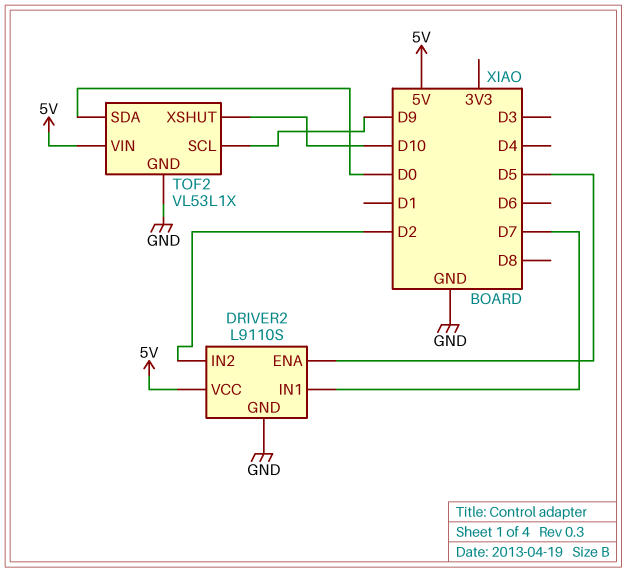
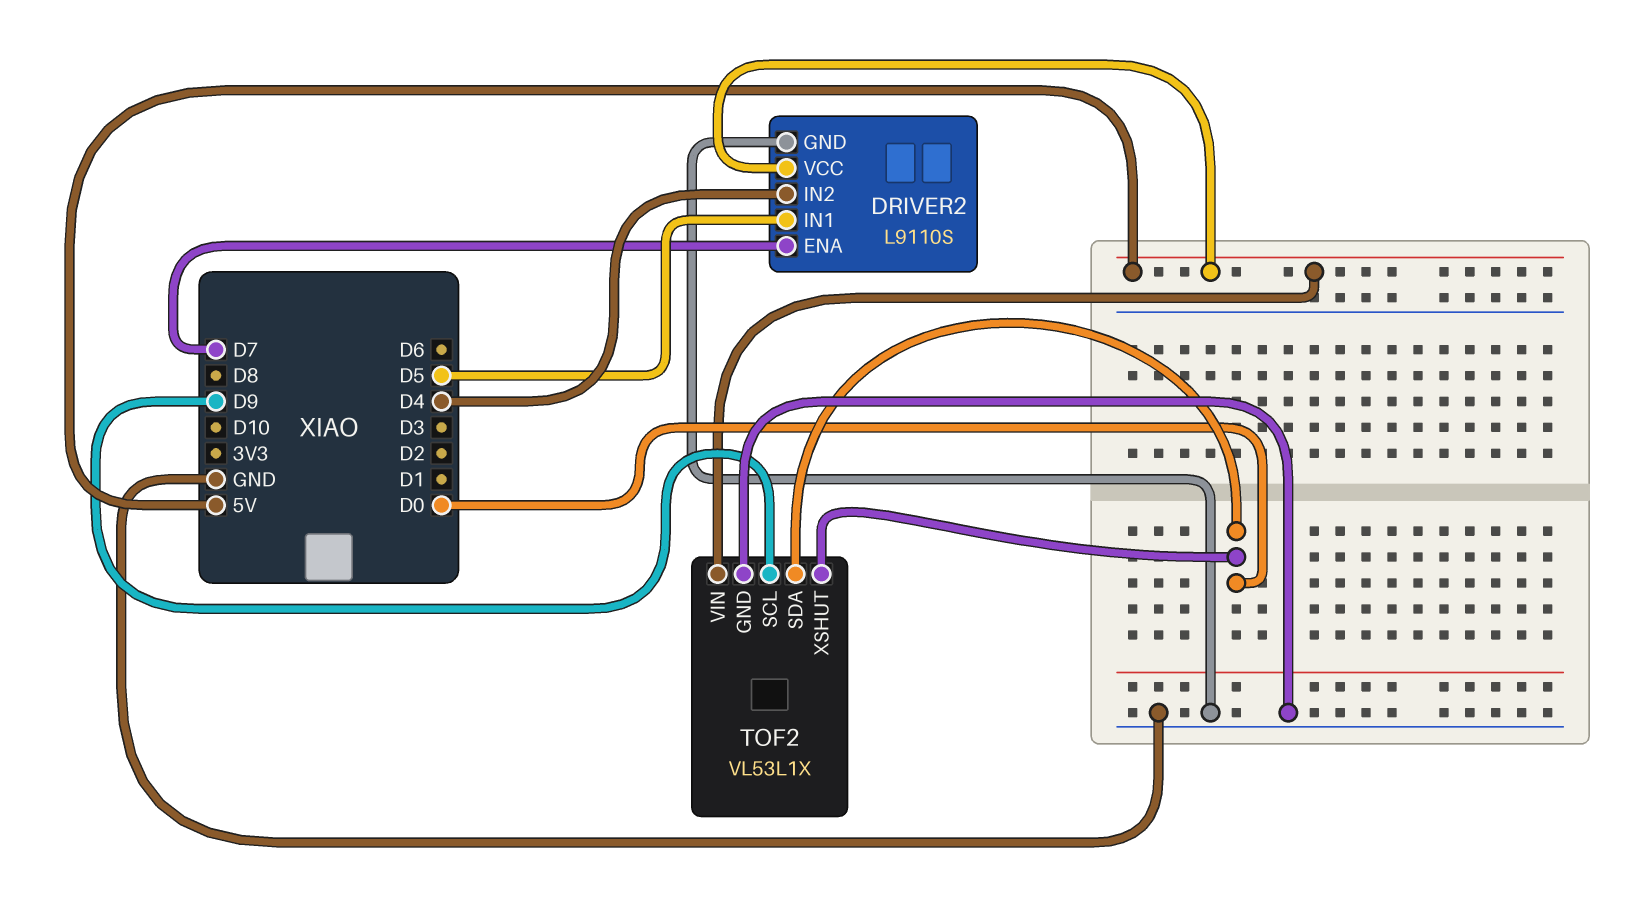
DRIVER2 pin ENA: D5 -> D7
DRIVER2 pin IN1: D7 -> D5
DRIVER2 pin IN2: D2 -> D4
TOF2 pin XSHUT: D10 -> D0

